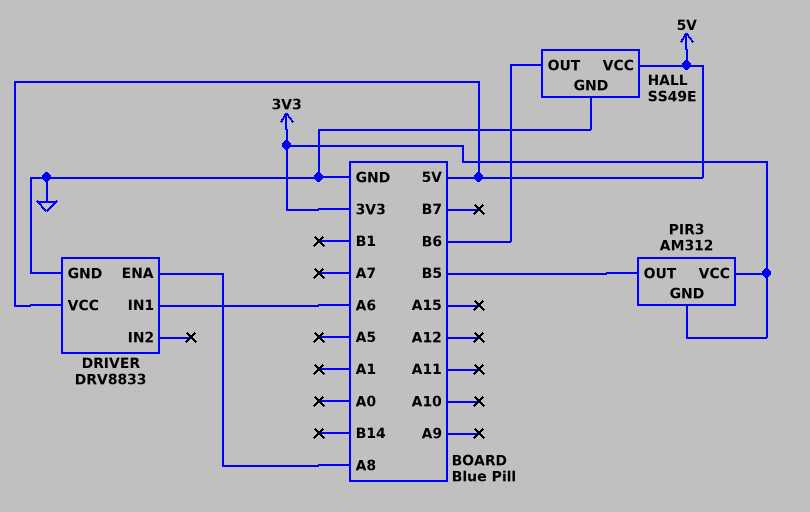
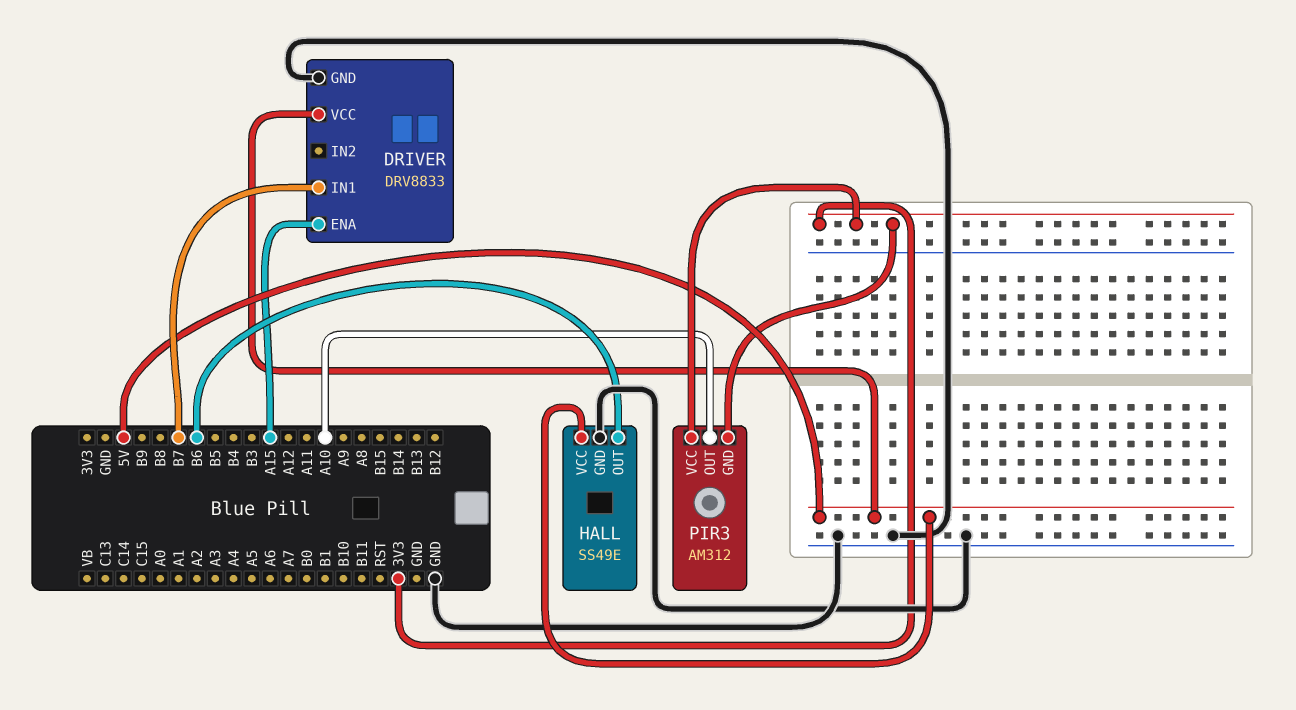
DRIVER pin ENA: A8 -> A15
DRIVER pin IN1: A6 -> B7
PIR3 pin OUT: B5 -> A10

